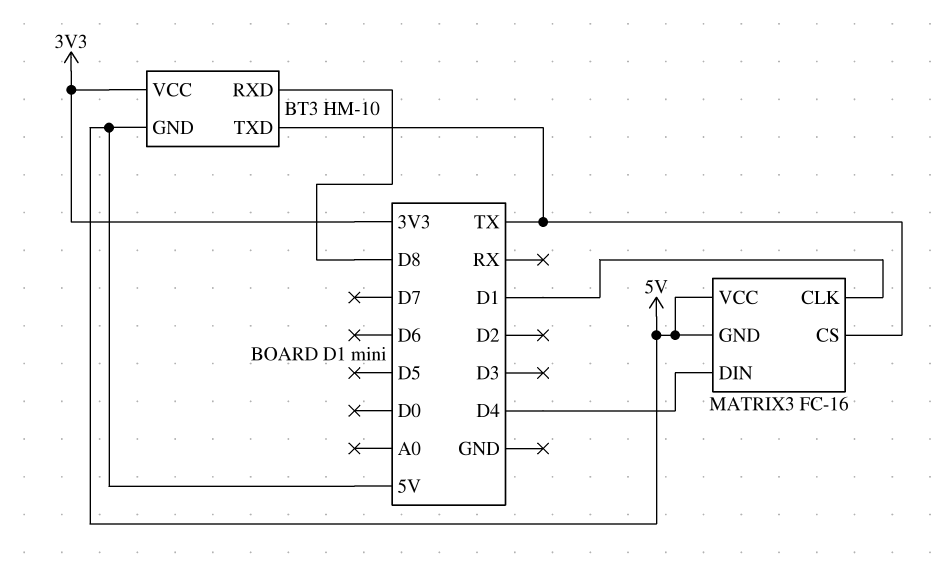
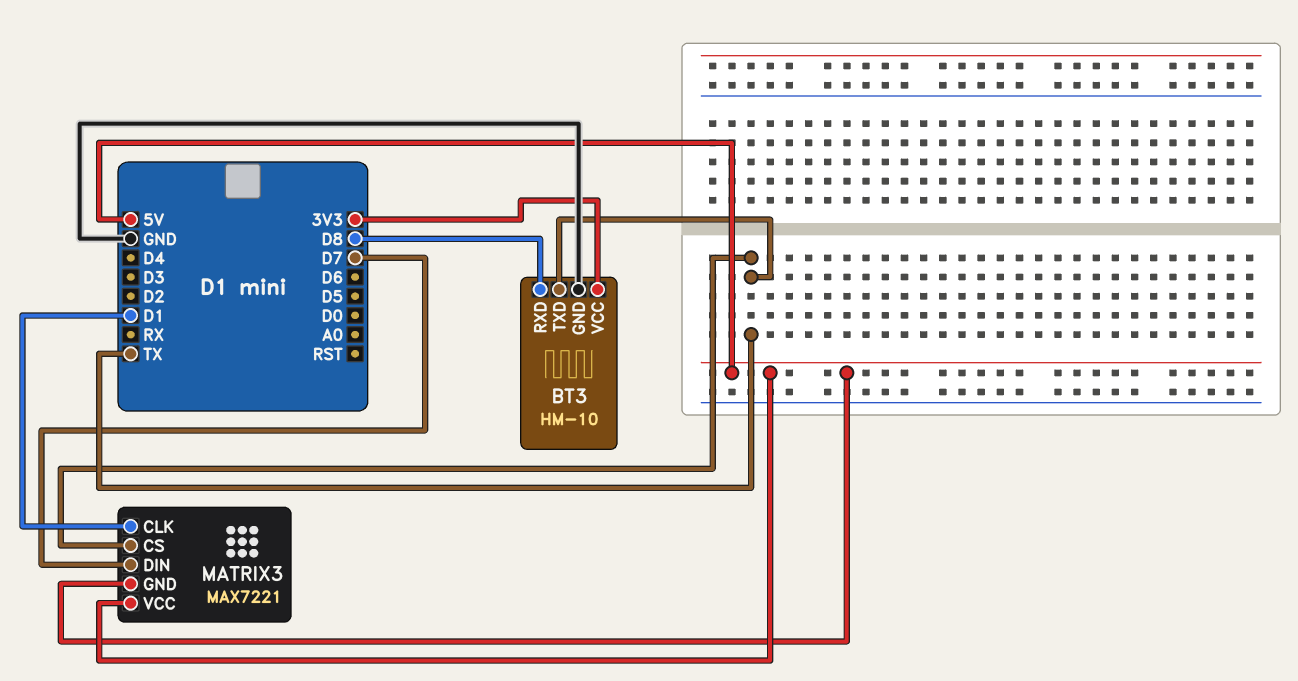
BT3 pin GND: 5V -> GND
MATRIX3: FC-16 -> MAX7221
MATRIX3 pin DIN: D4 -> D7

